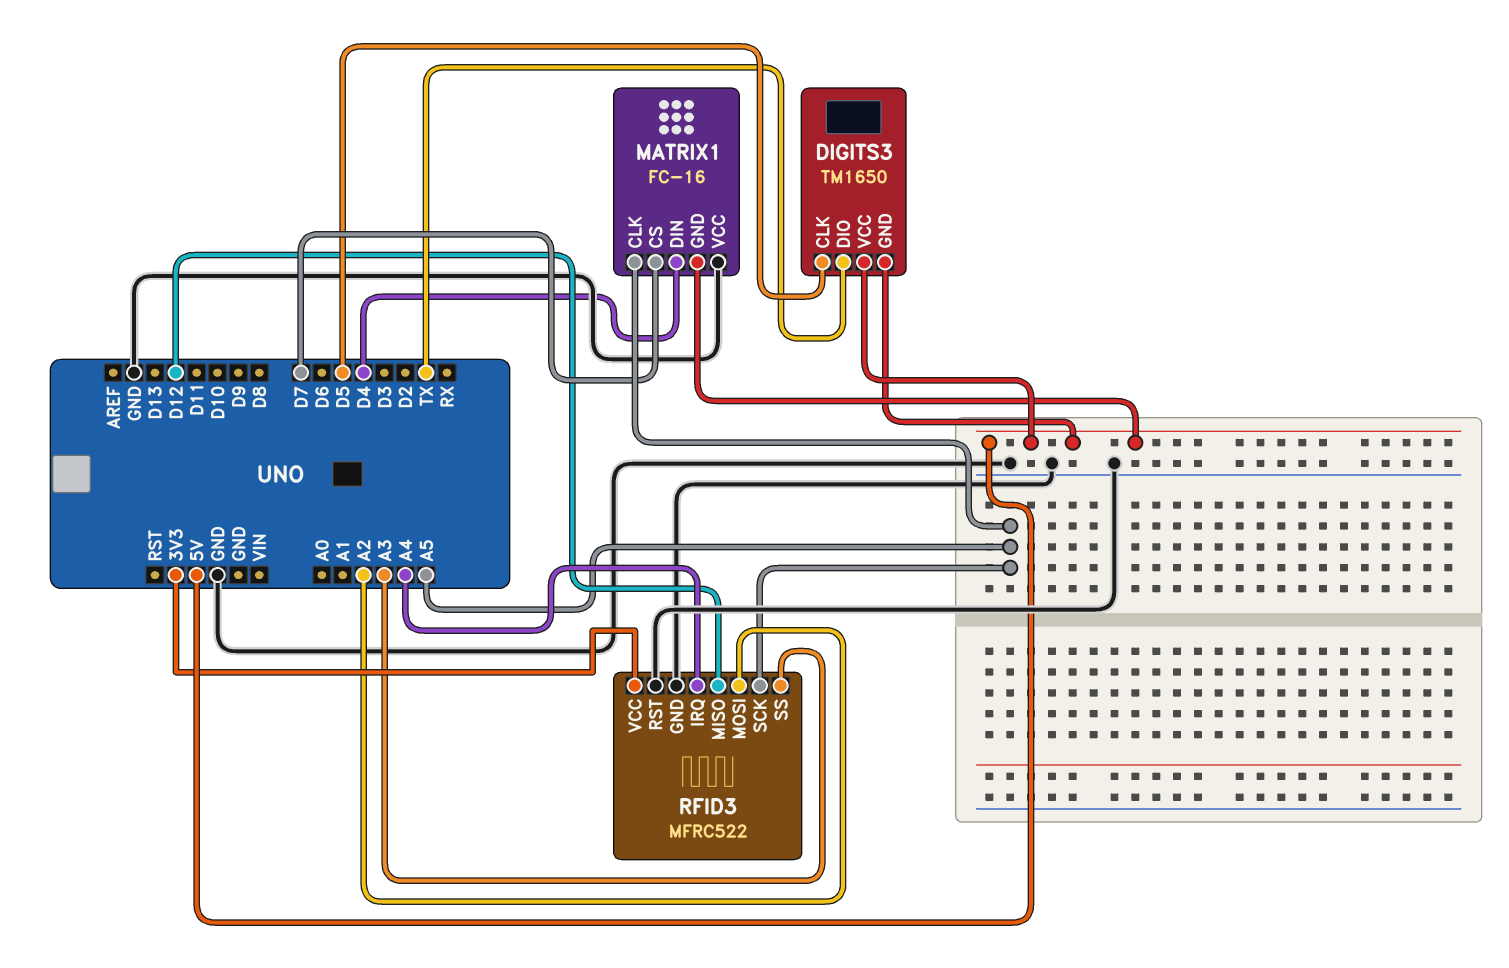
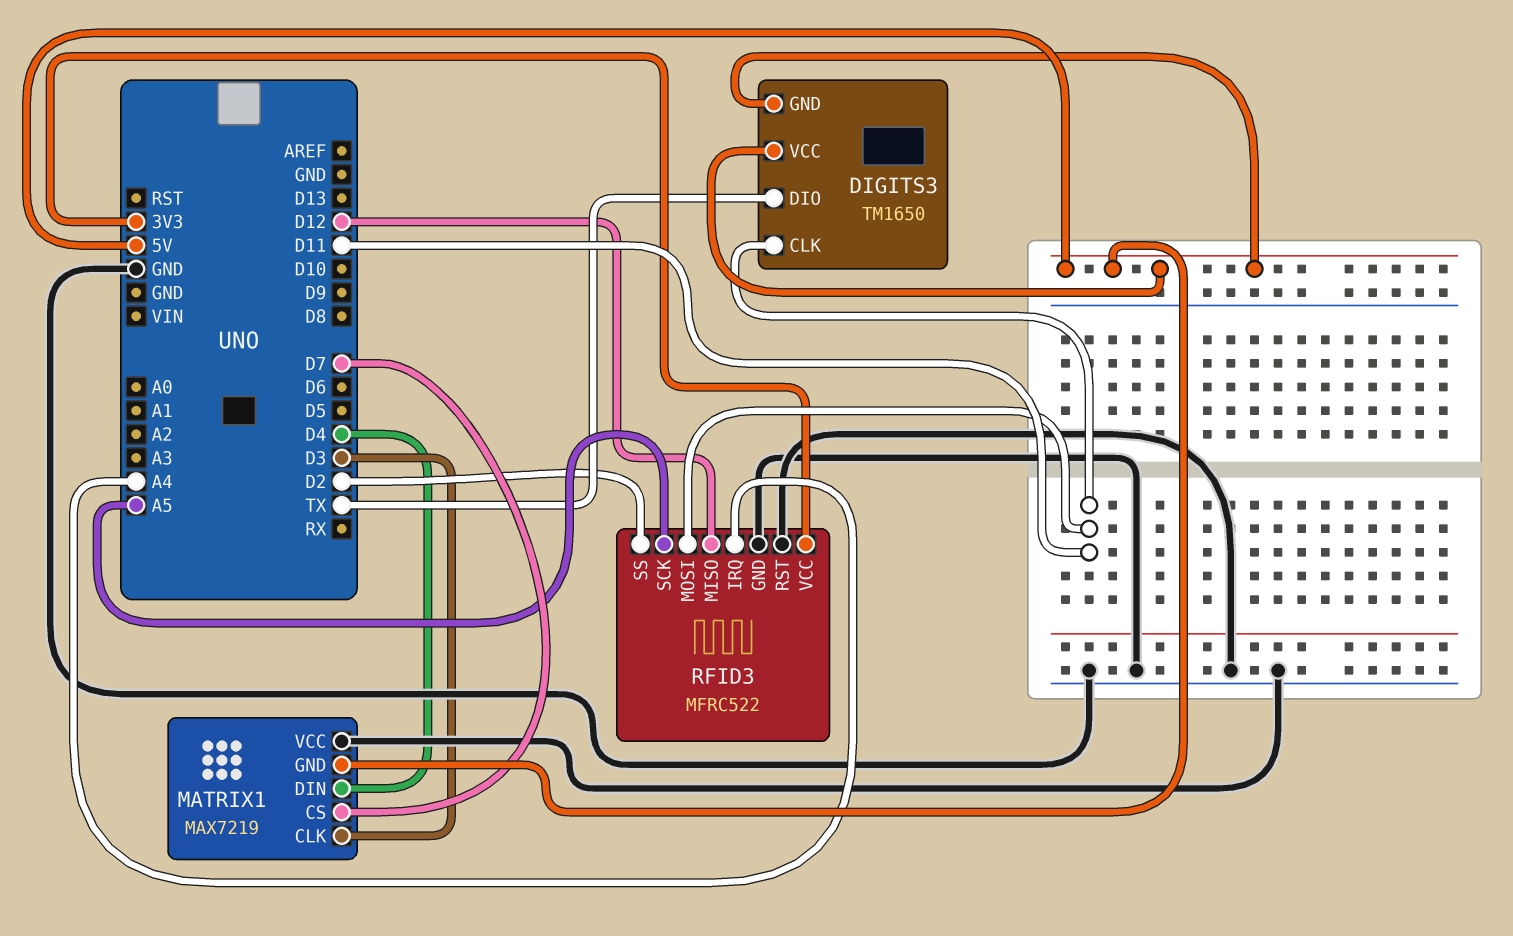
DIGITS3 pin CLK: D5 -> D11
MATRIX1: FC-16 -> MAX7219
MATRIX1 pin CLK: A5 -> D3
RFID3 pin MOSI: A2 -> D11
RFID3 pin SS: A3 -> D2

